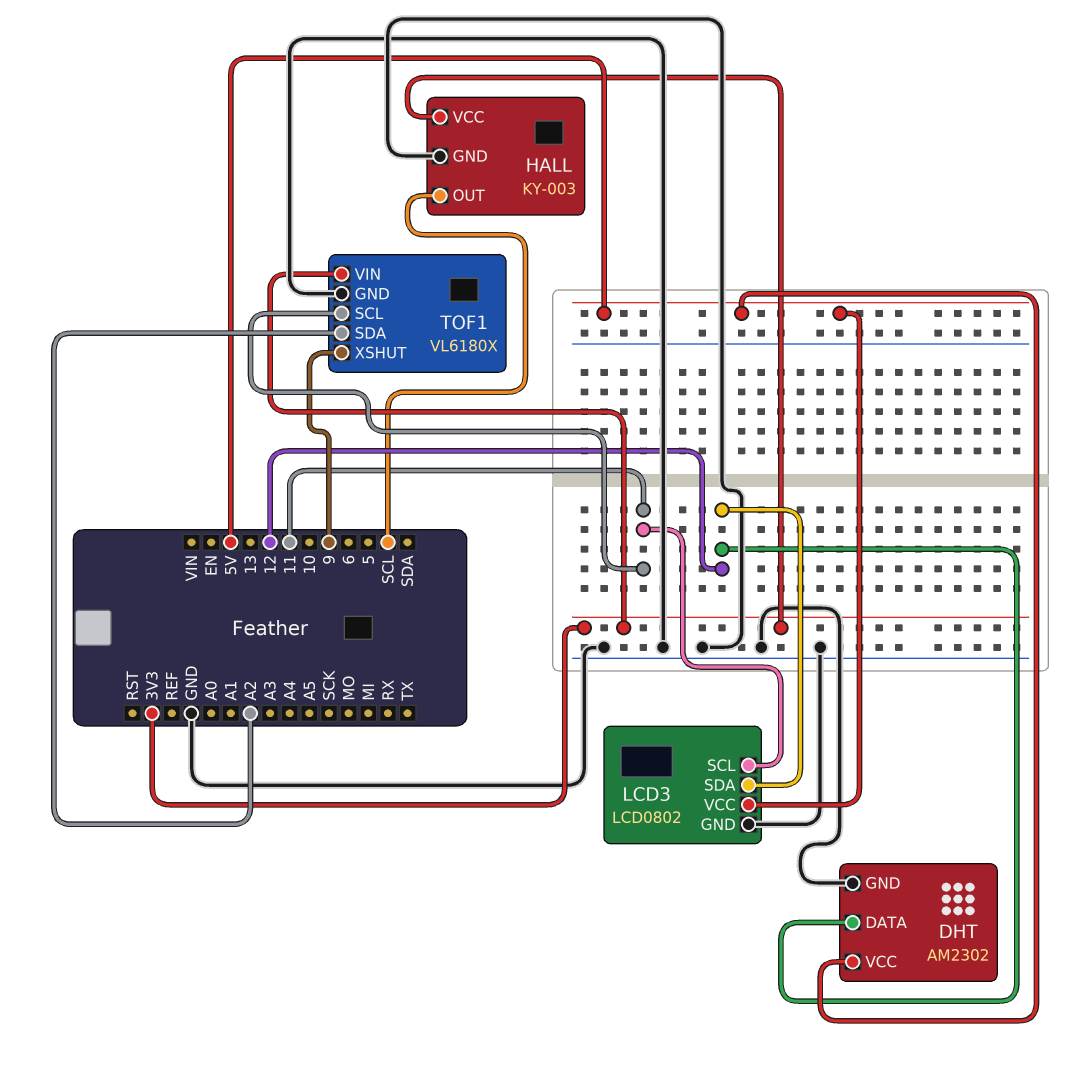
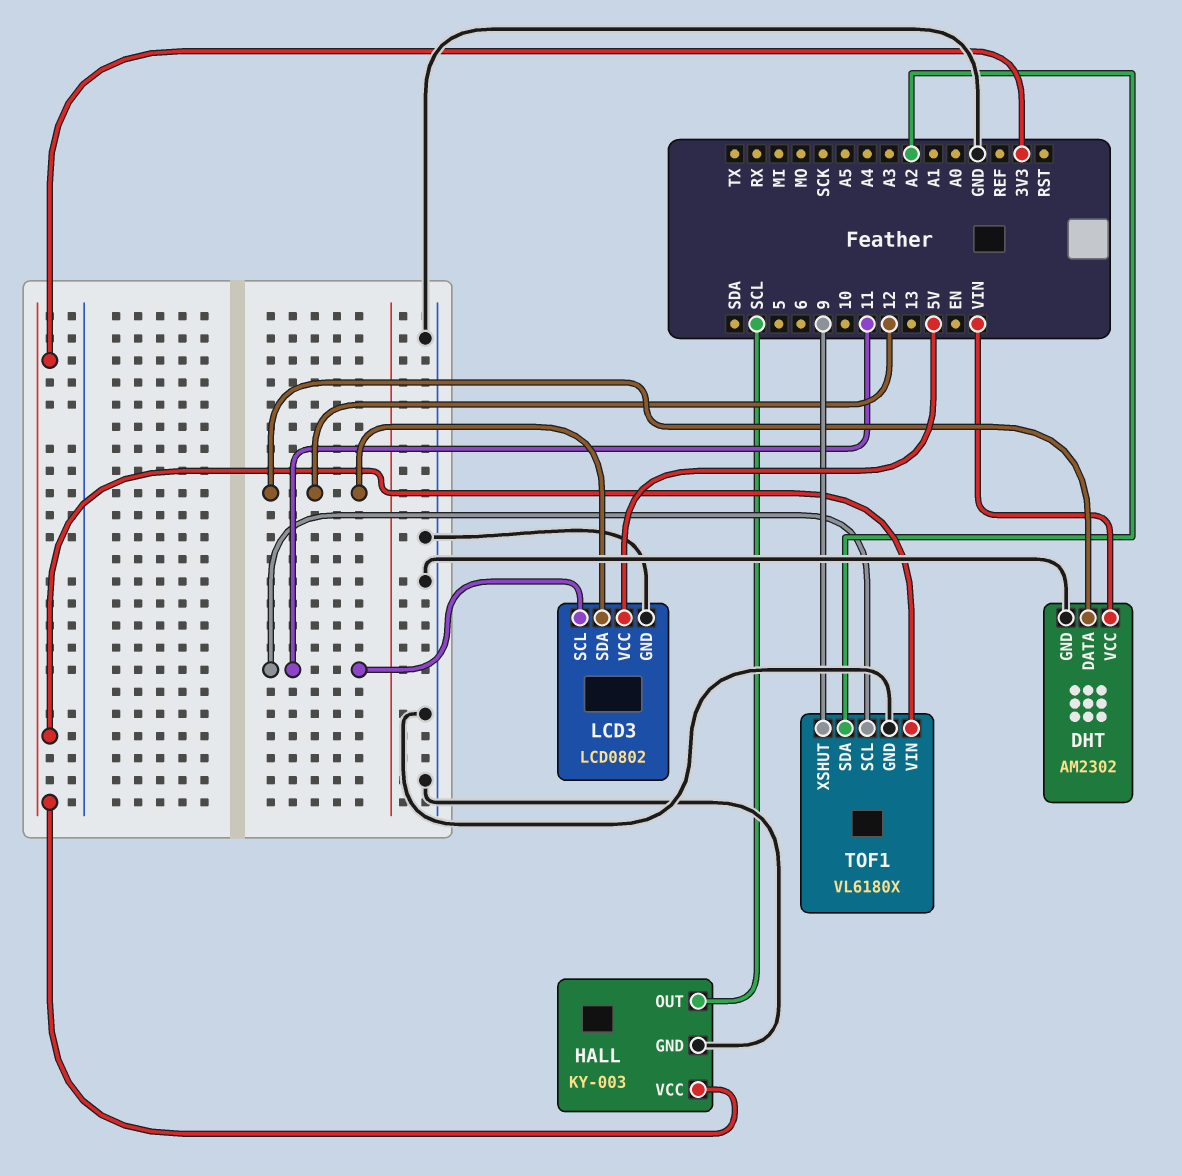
DHT pin VCC: 5V -> VIN

